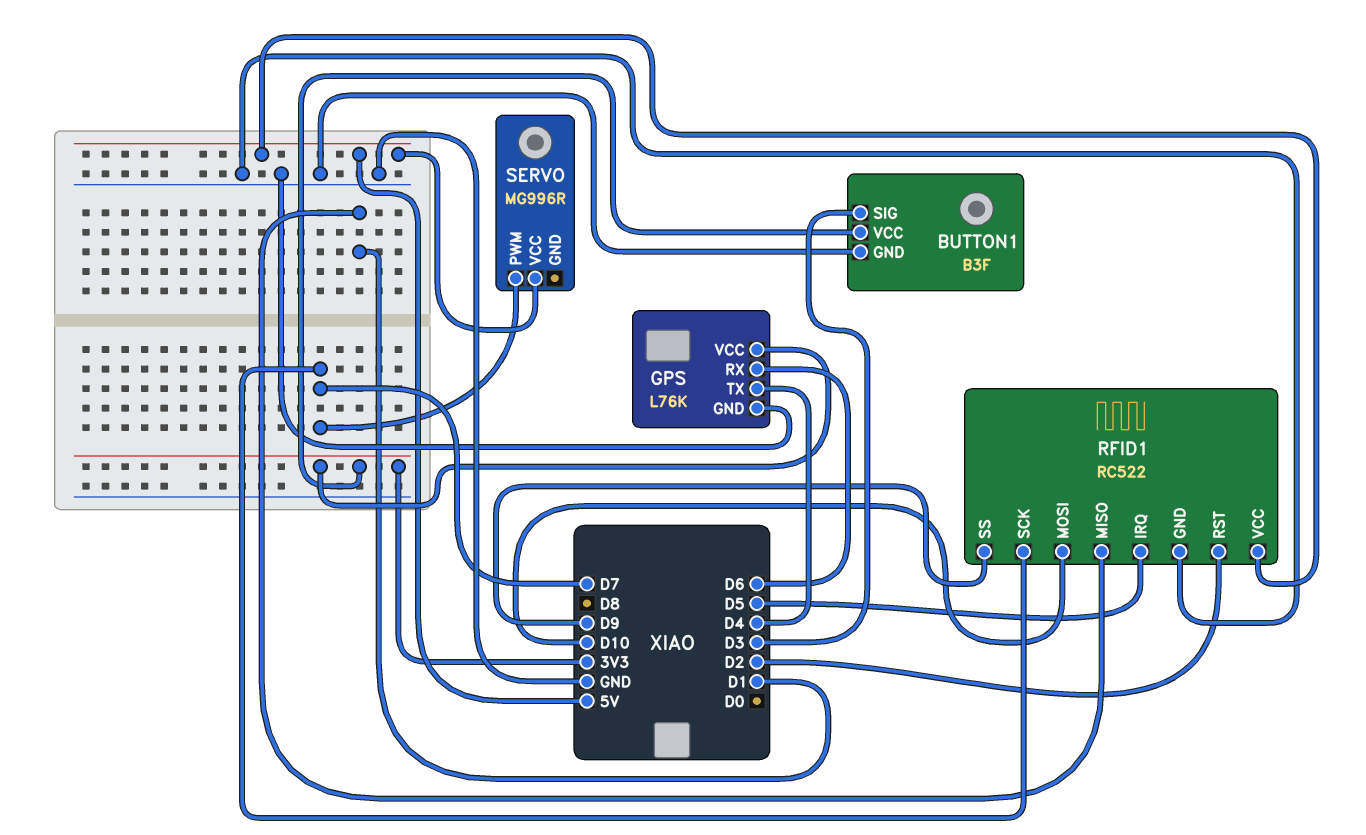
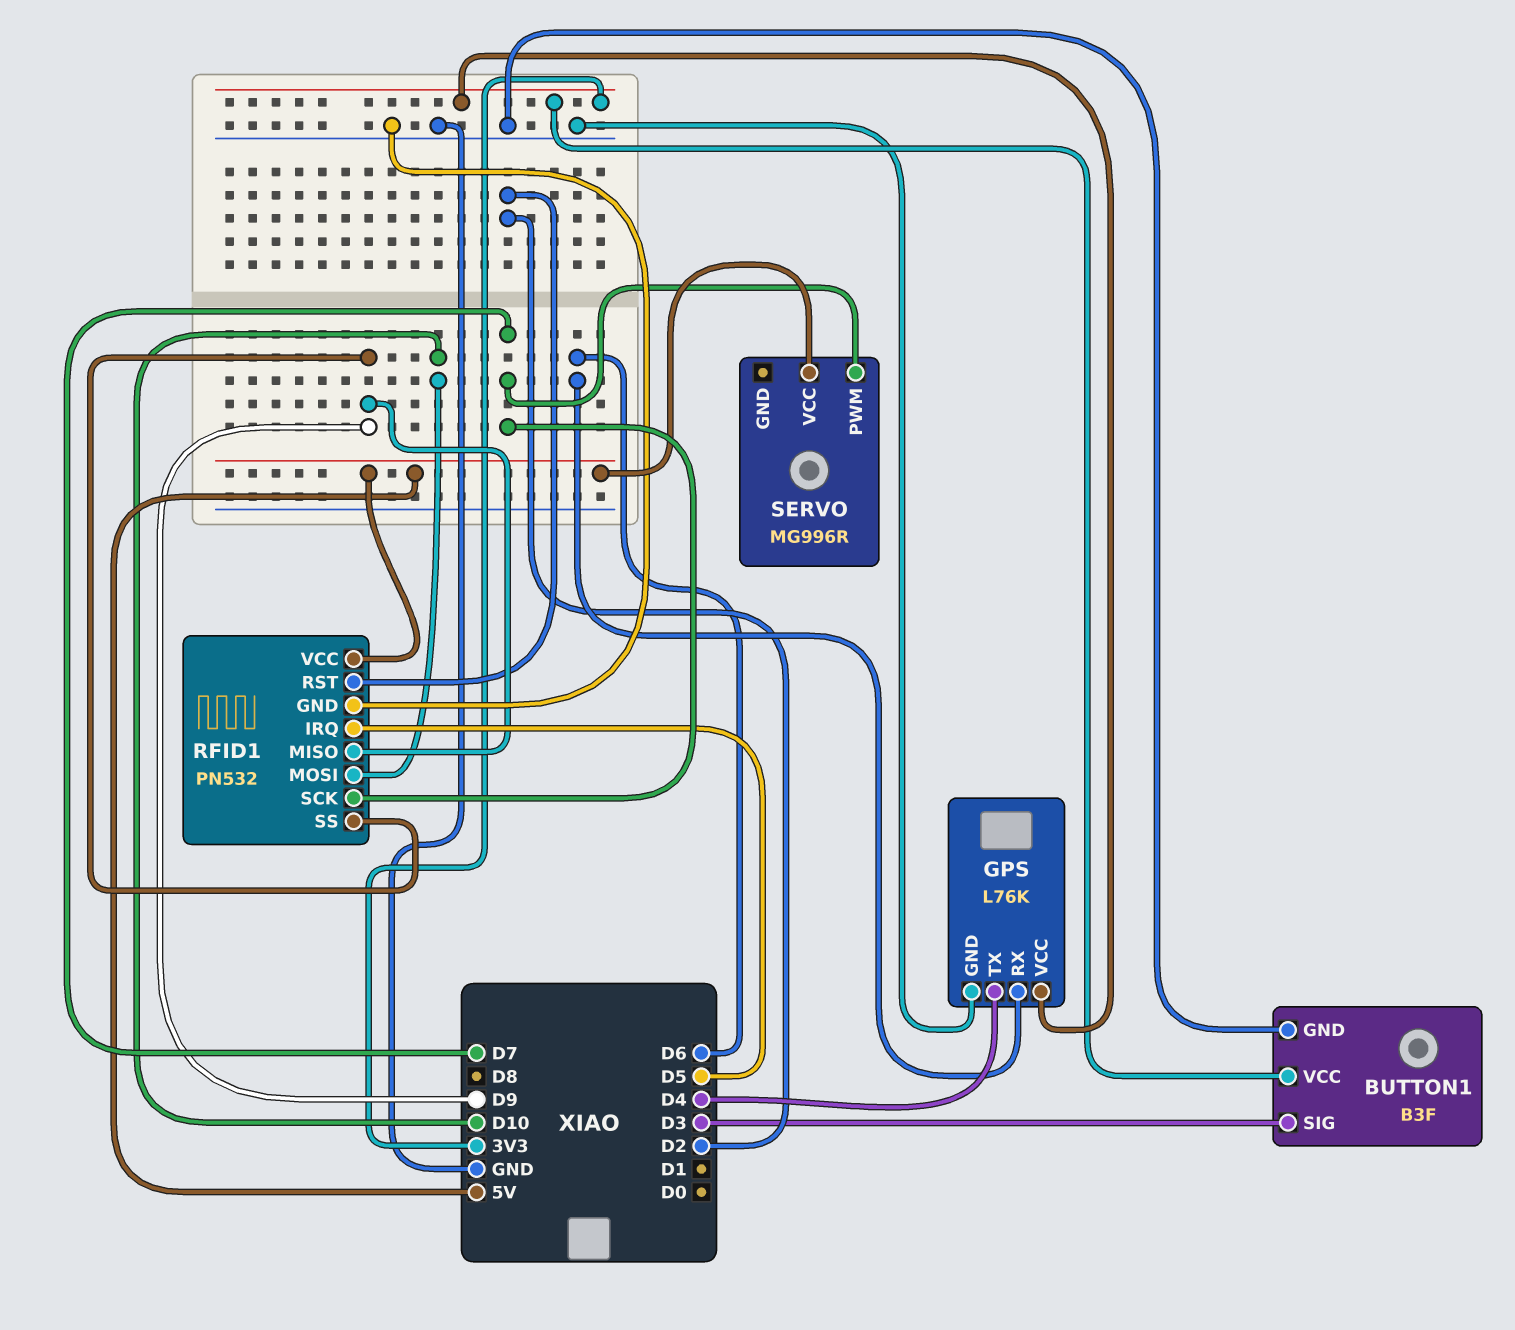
RFID1: RC522 -> PN532
RFID1 pin MISO: D1 -> D9

